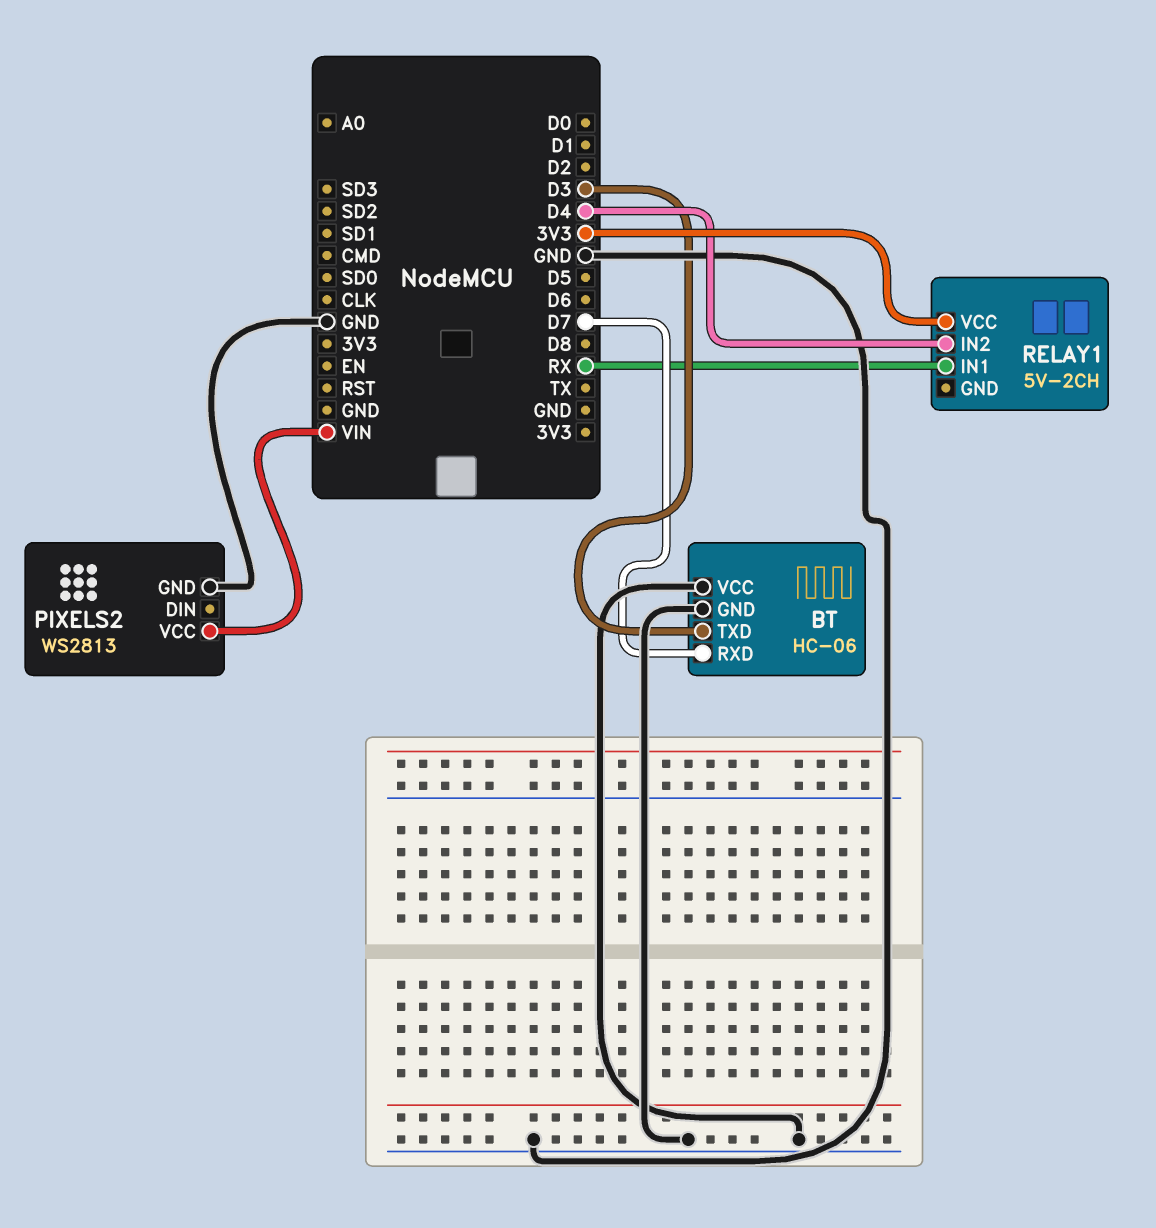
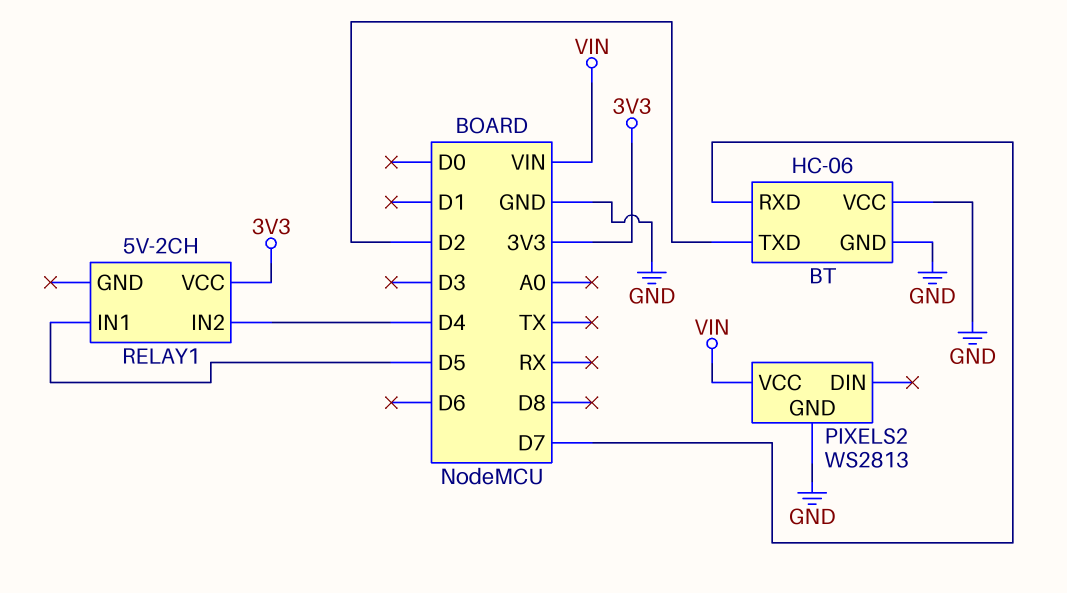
BT pin TXD: D3 -> D2
RELAY1 pin IN1: RX -> D5

